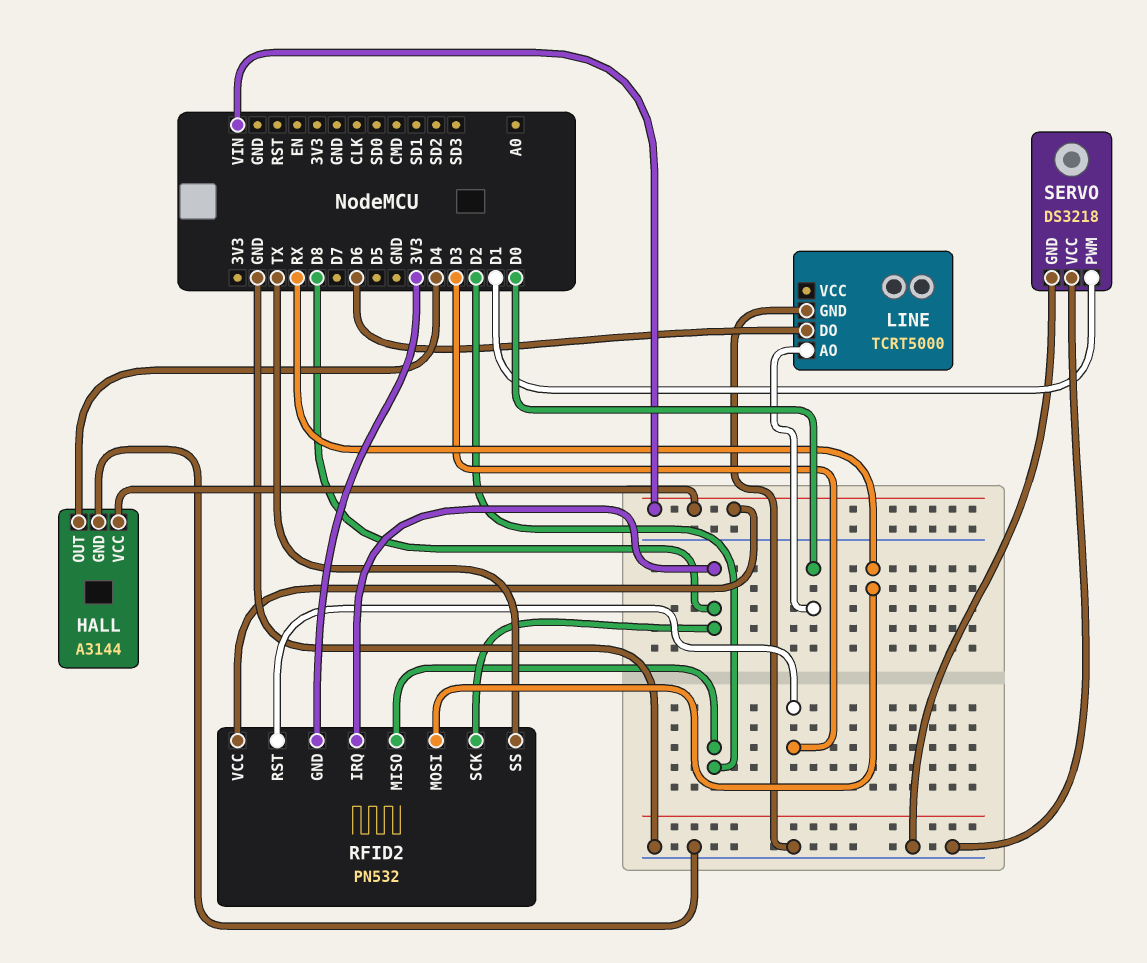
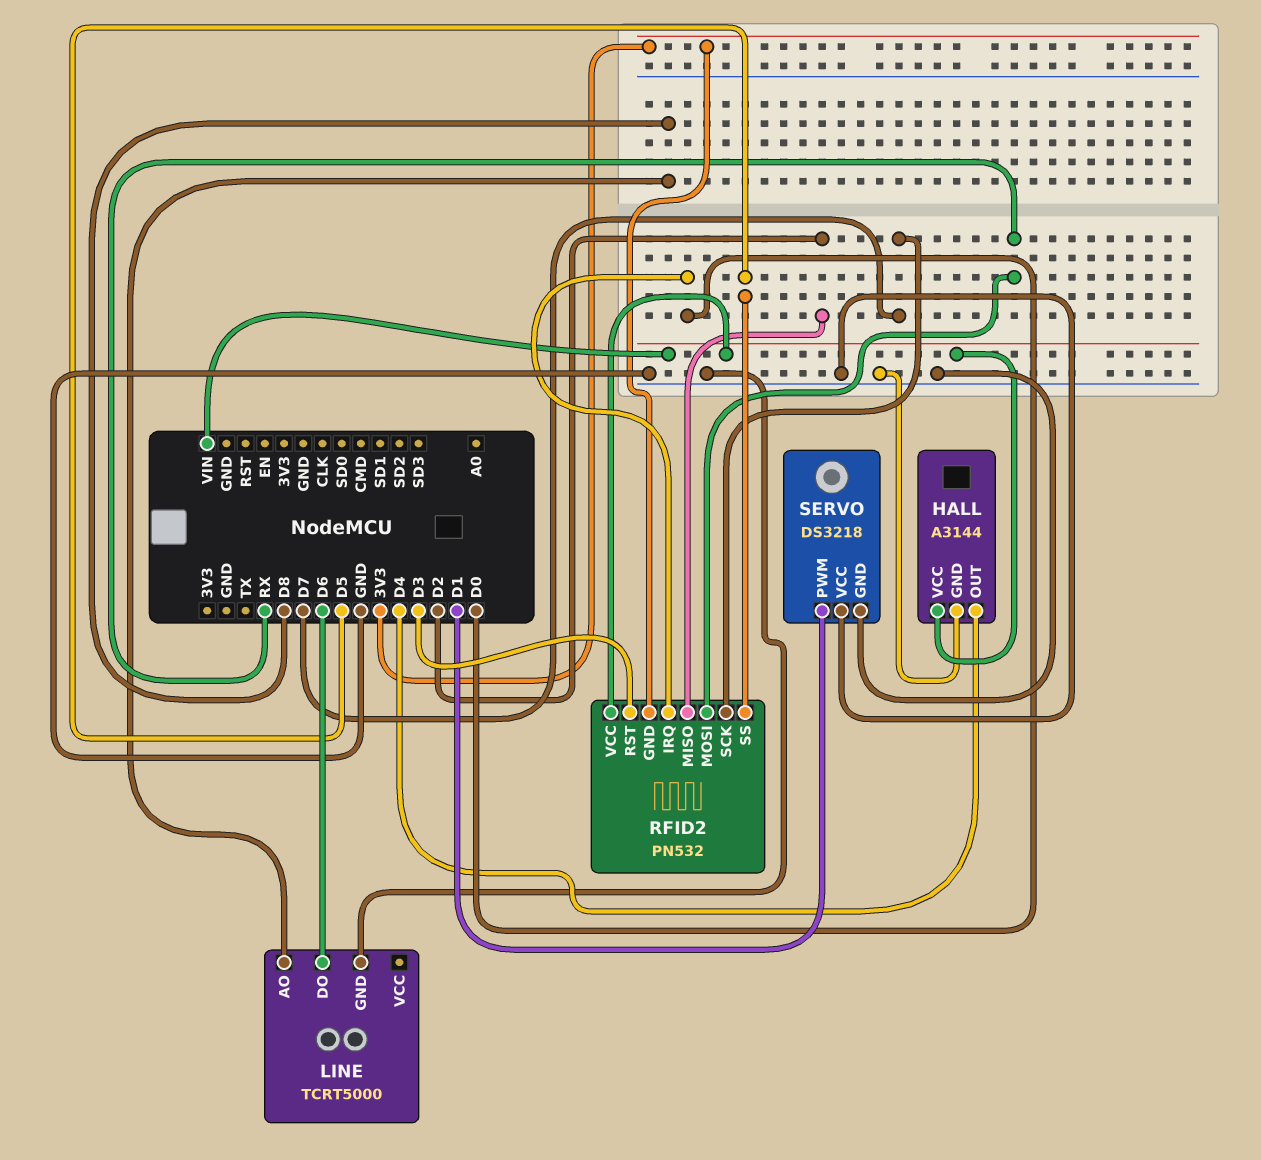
LINE pin AO: D0 -> D8
RFID2 pin IRQ: D8 -> D0
RFID2 pin SCK: D8 -> D7
RFID2 pin SS: TX -> D5

